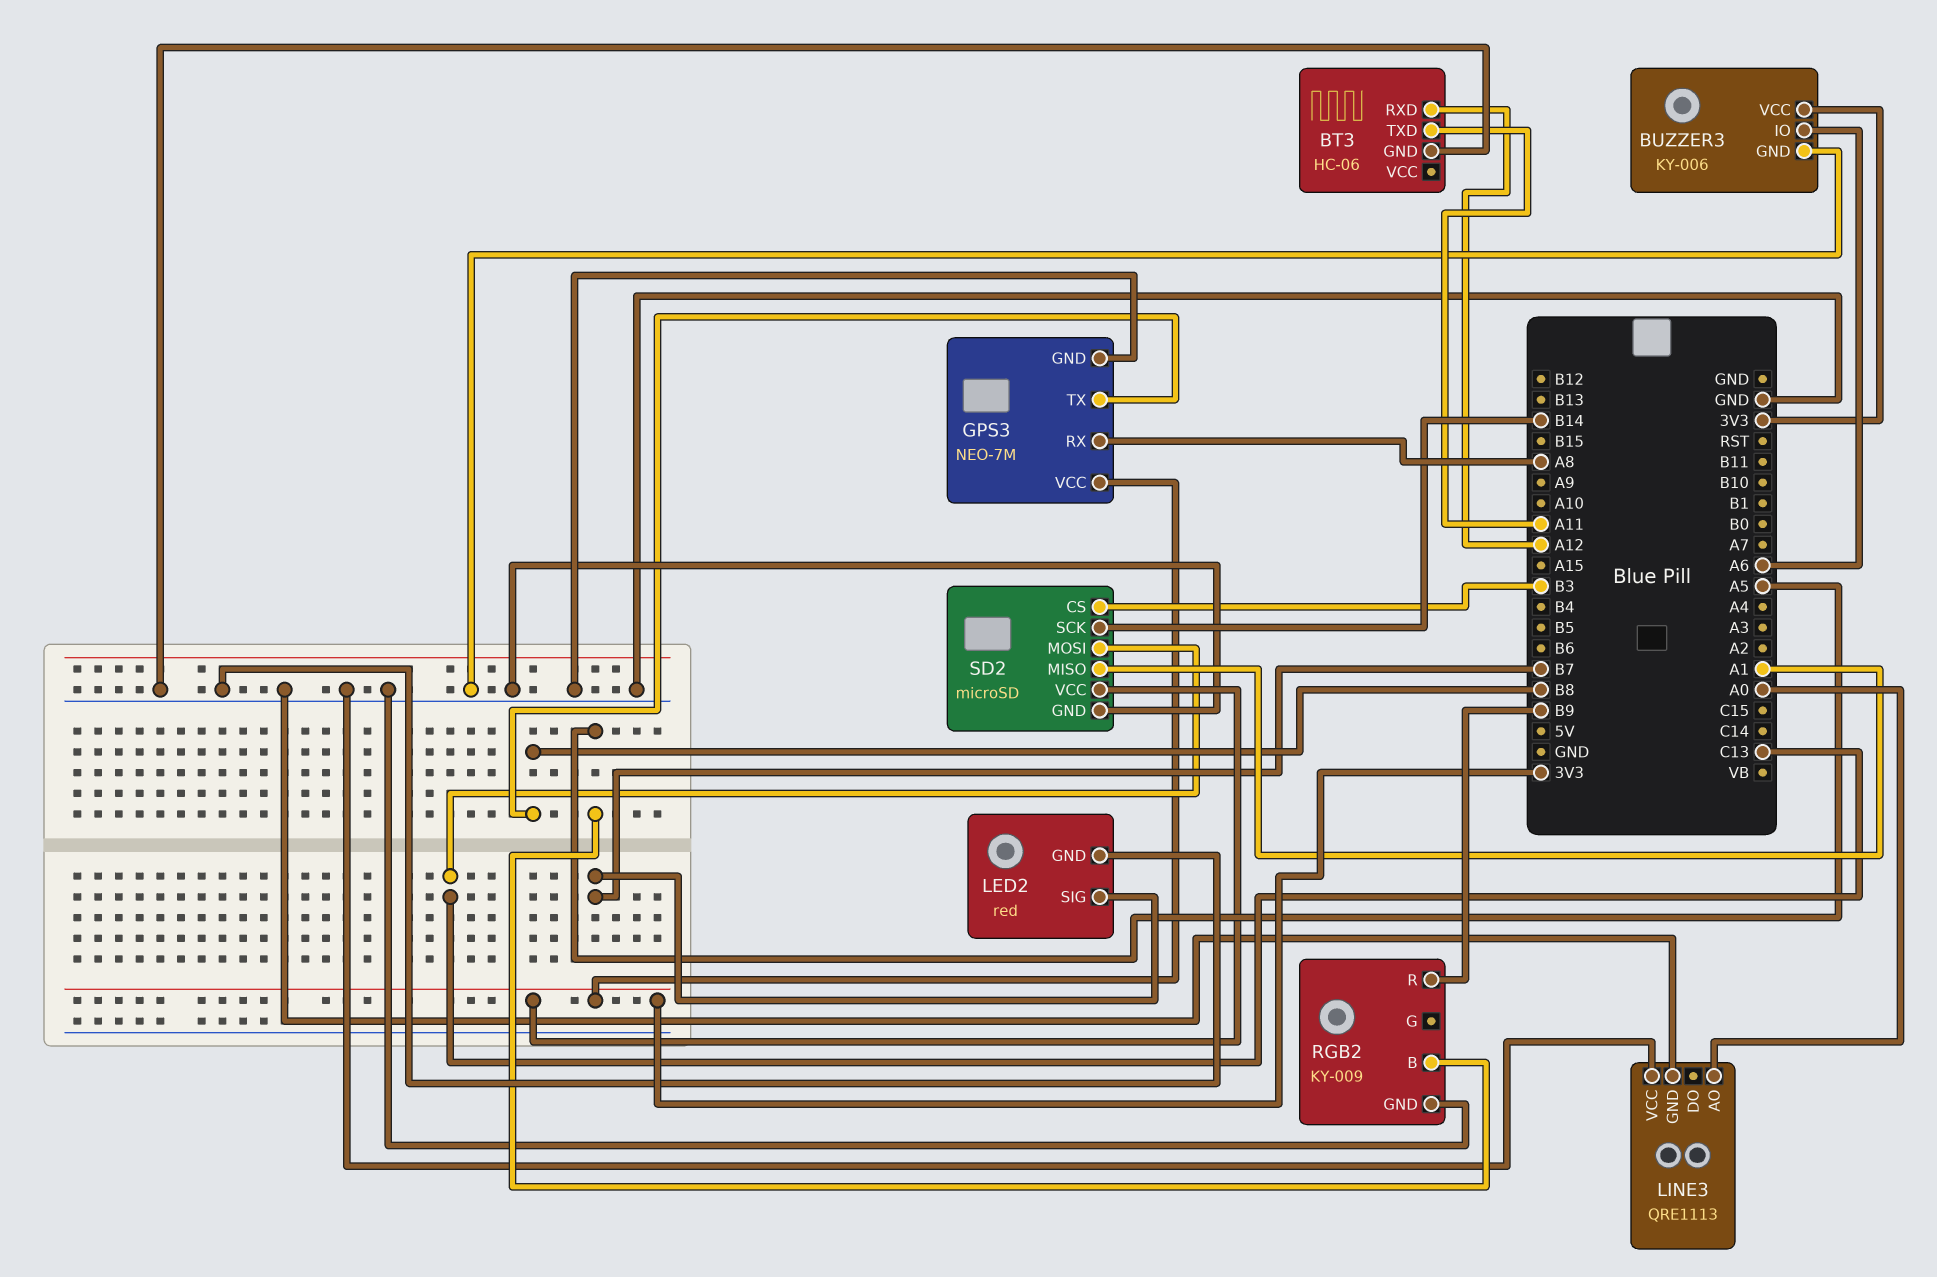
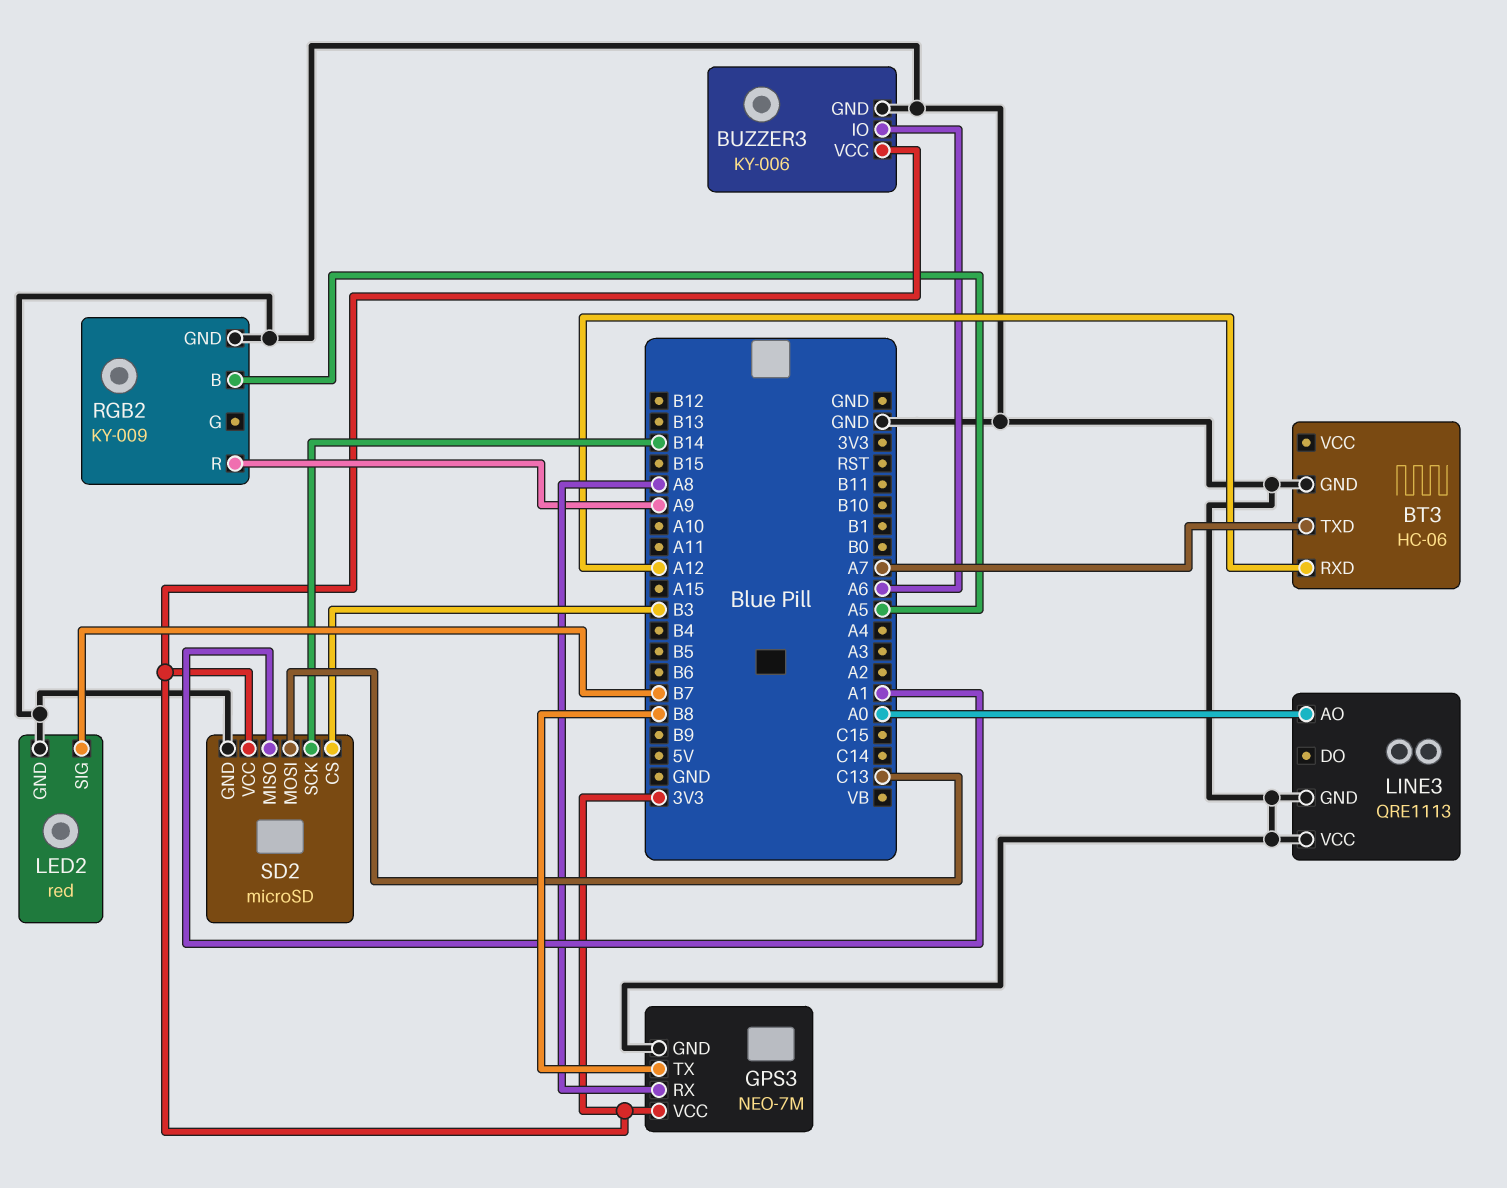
BT3 pin TXD: A11 -> A7
RGB2 pin R: B9 -> A9

